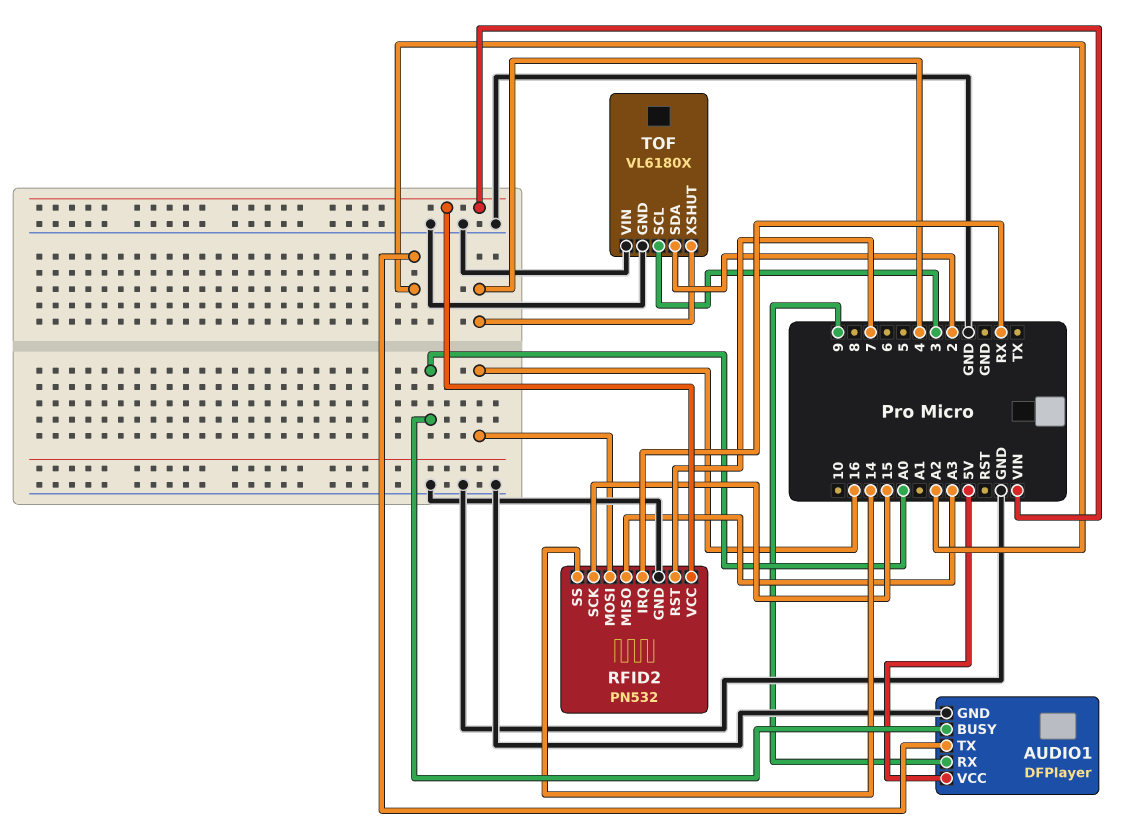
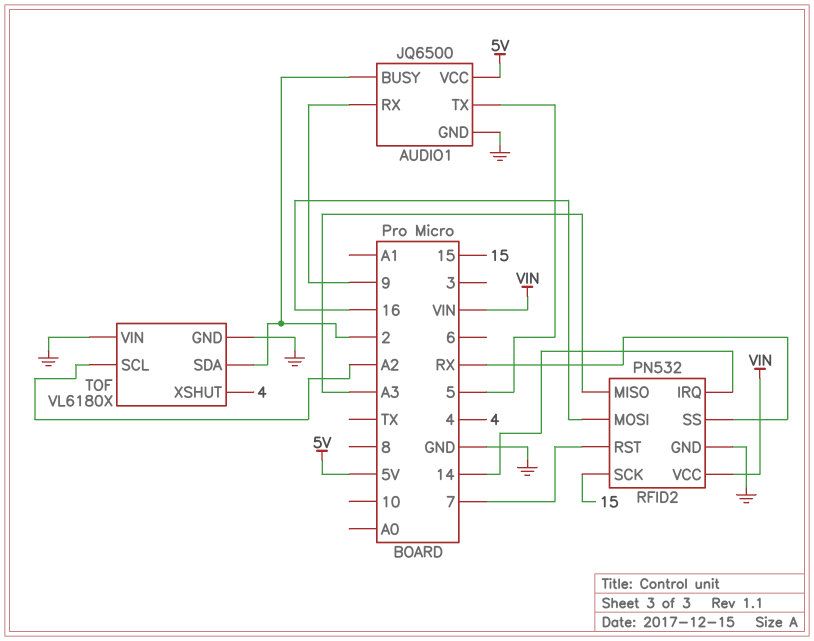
AUDIO1: DFPlayer -> JQ6500
AUDIO1 pin BUSY: A0 -> 2
AUDIO1 pin TX: A2 -> 5
RFID2 pin IRQ: RX -> 14
RFID2 pin SS: 14 -> RX
TOF pin SCL: 3 -> A2

